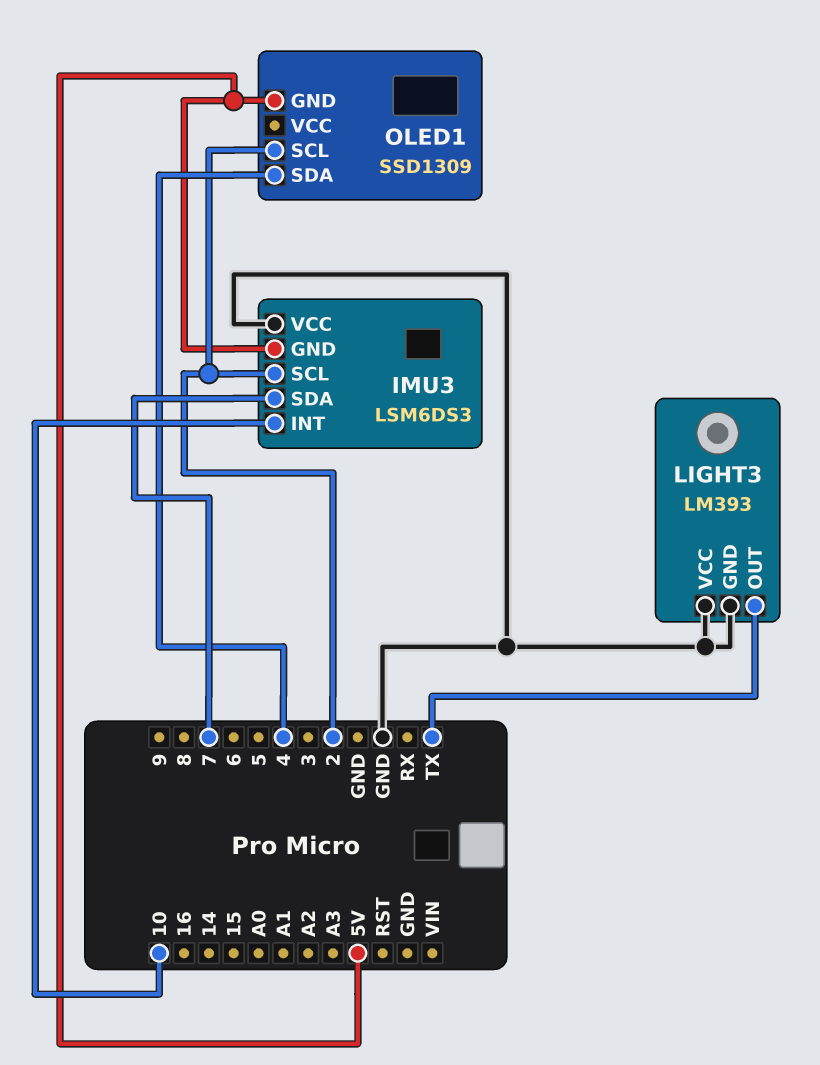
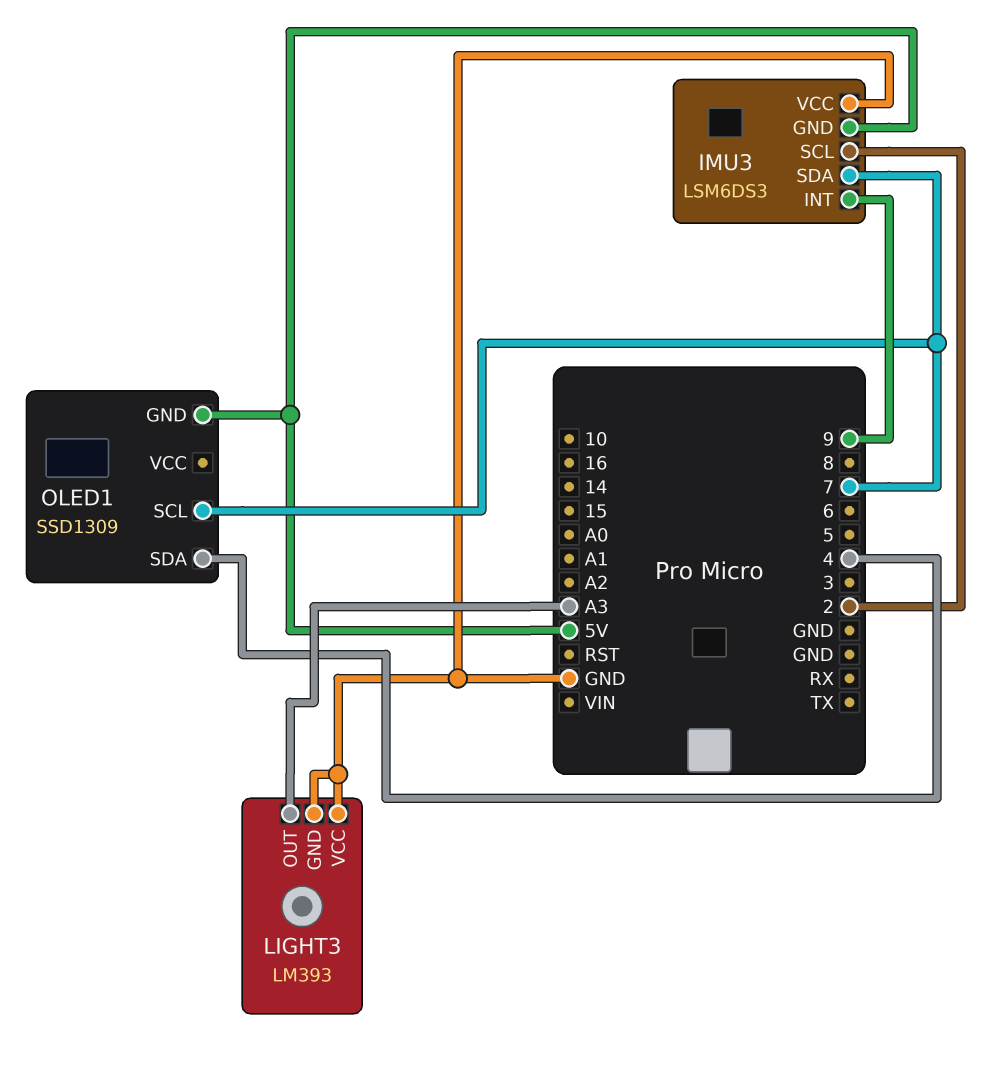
IMU3 pin INT: 10 -> 9
LIGHT3 pin OUT: TX -> A3
OLED1 pin SCL: 2 -> 7

